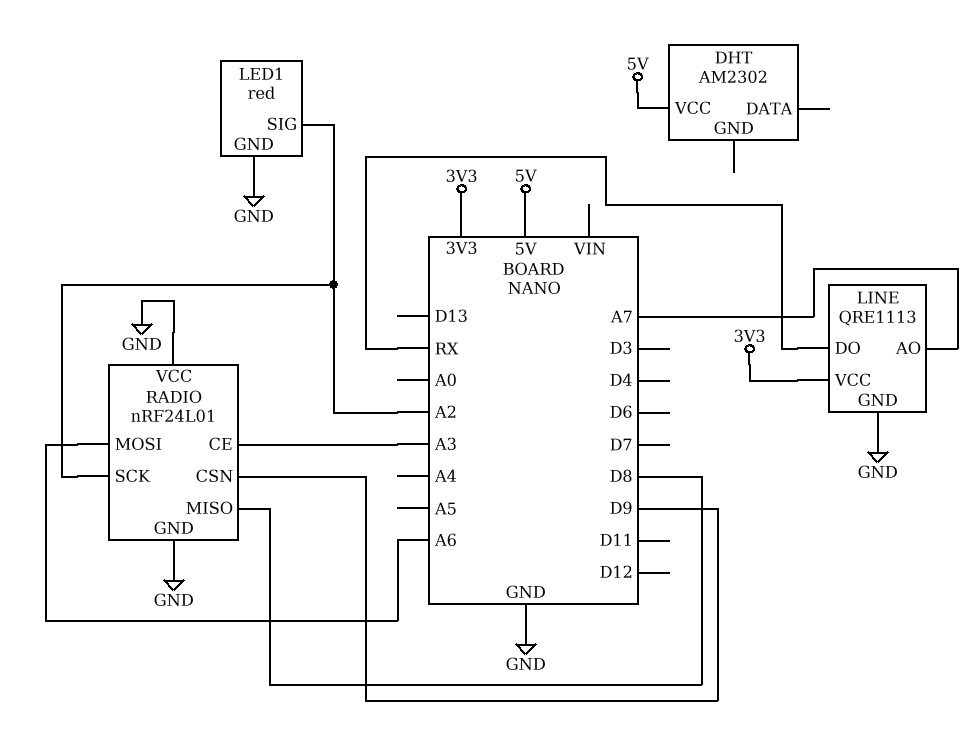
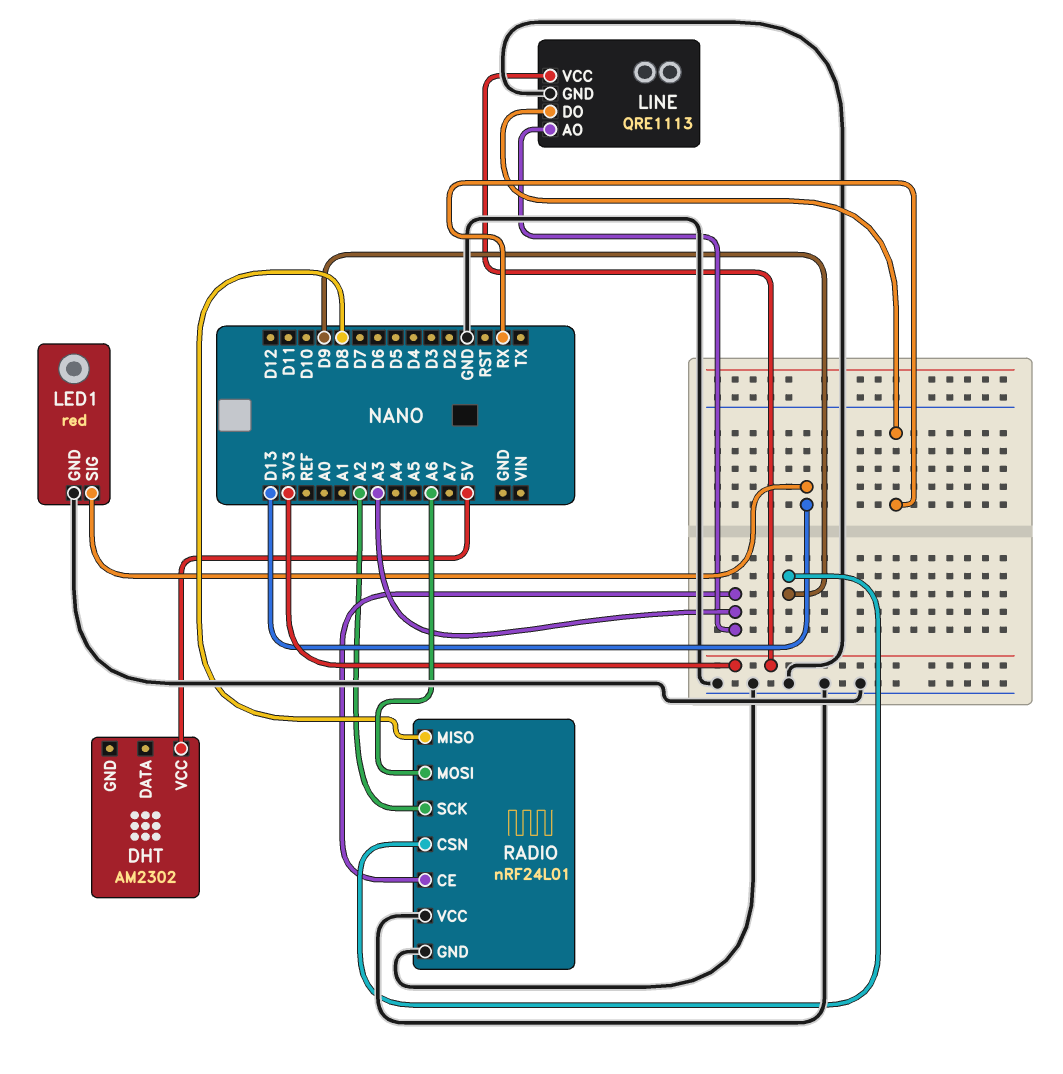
LED1 pin SIG: A2 -> D13
LINE pin AO: A7 -> A3

